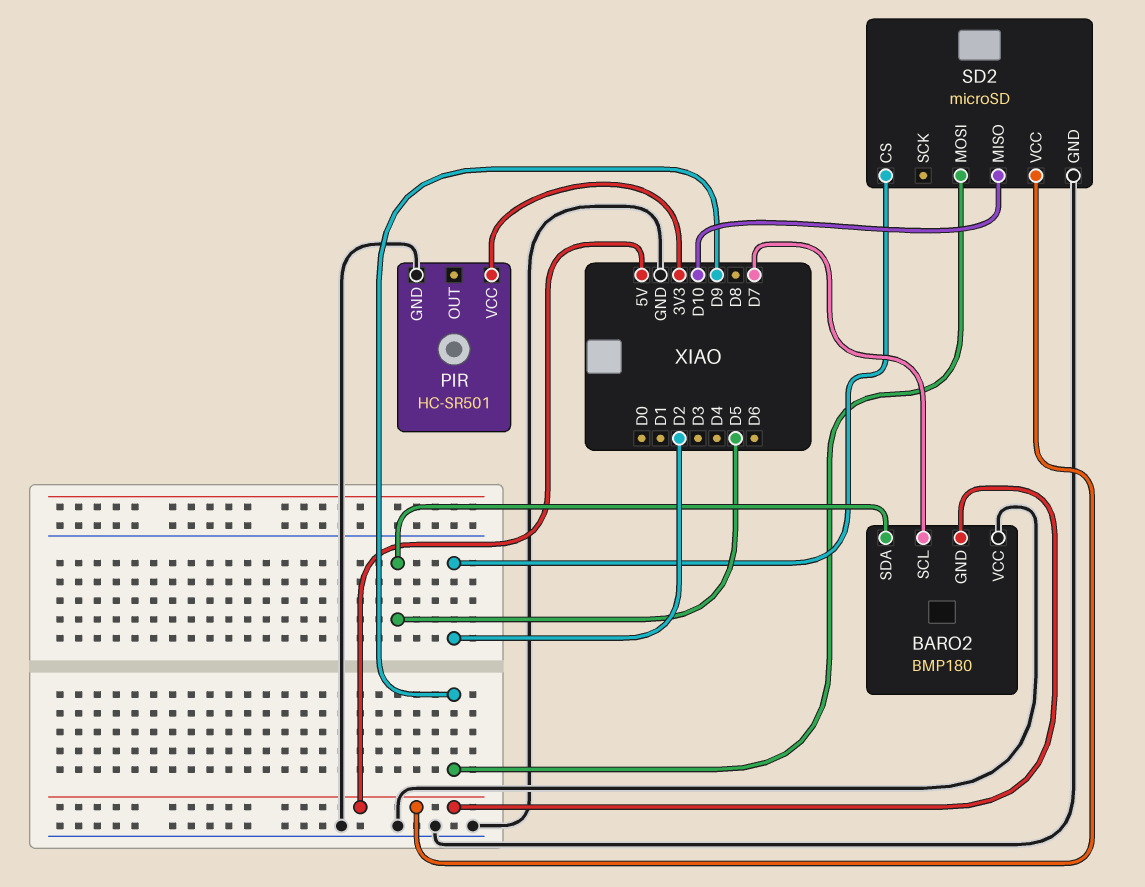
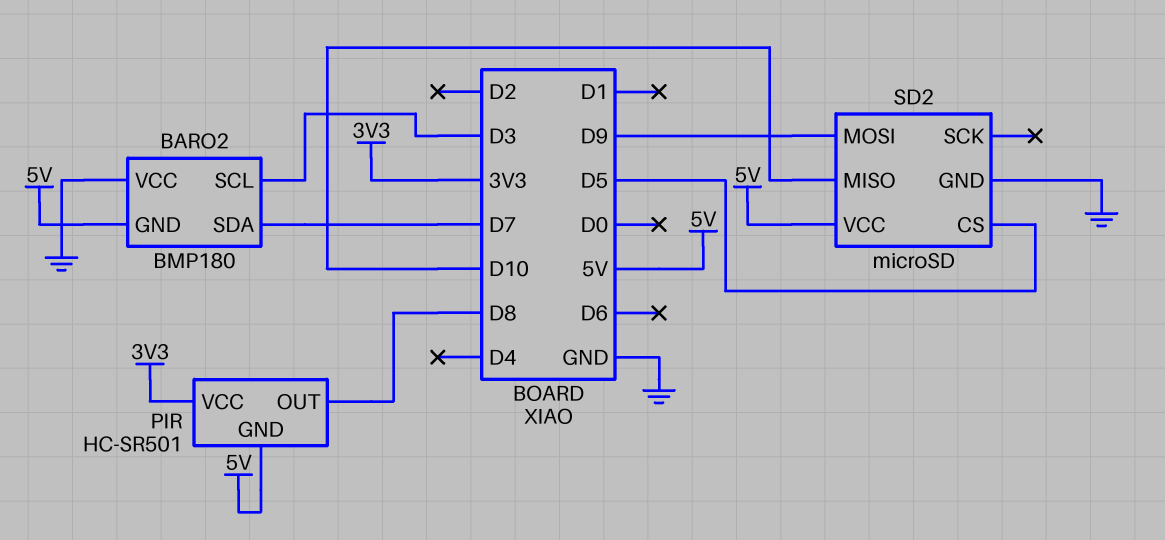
BARO2 pin SCL: D7 -> D3
BARO2 pin SDA: D5 -> D7
PIR pin GND: GND -> 5V
PIR pin OUT: none -> D8
SD2 pin CS: D2 -> D5

